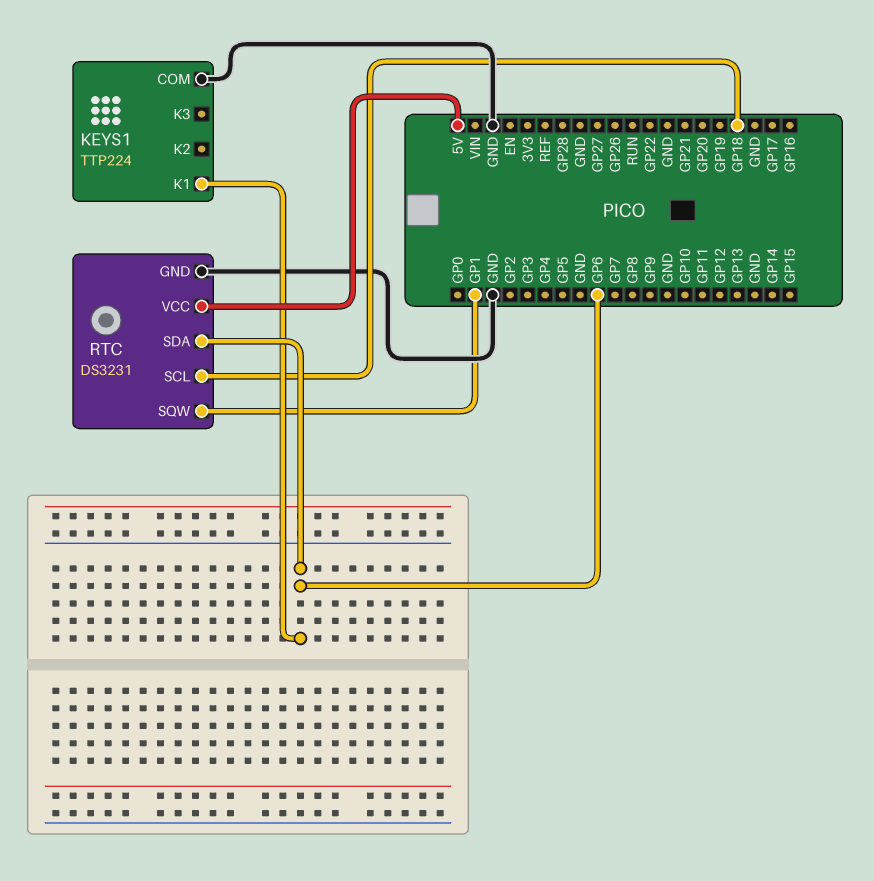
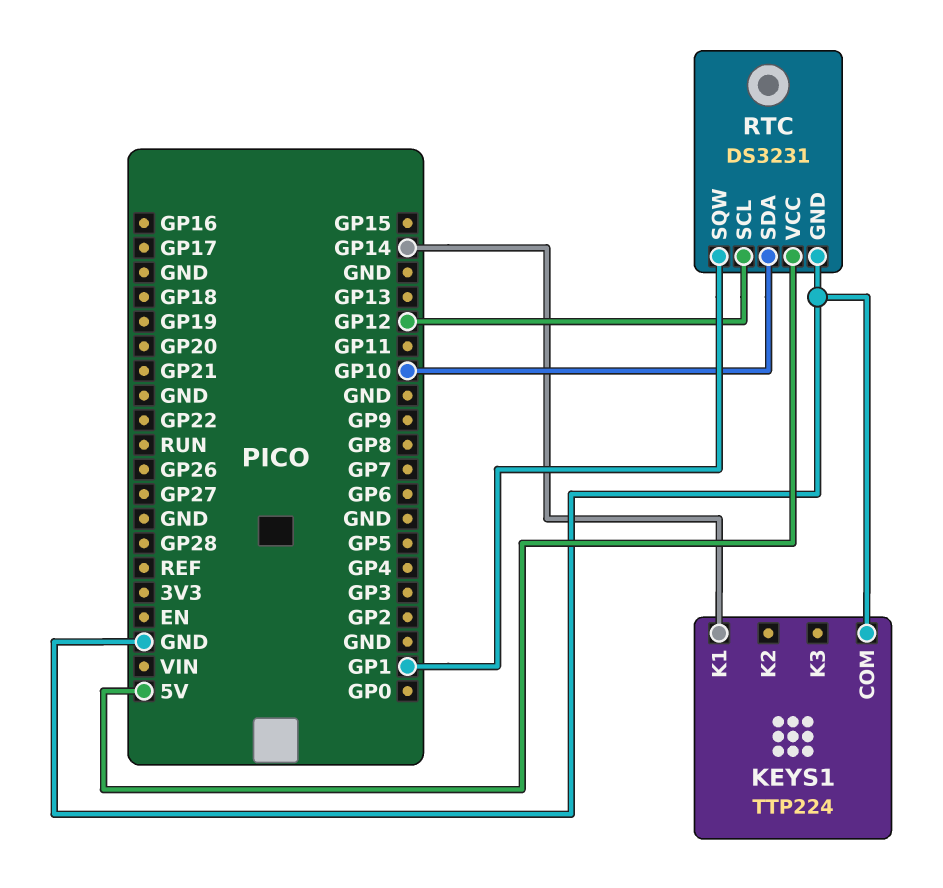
KEYS1 pin K1: GP6 -> GP14
RTC pin SCL: GP18 -> GP12
RTC pin SDA: GP6 -> GP10

